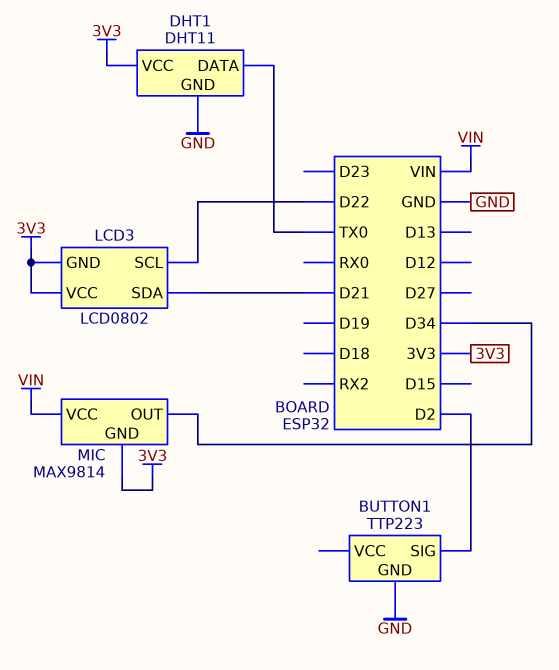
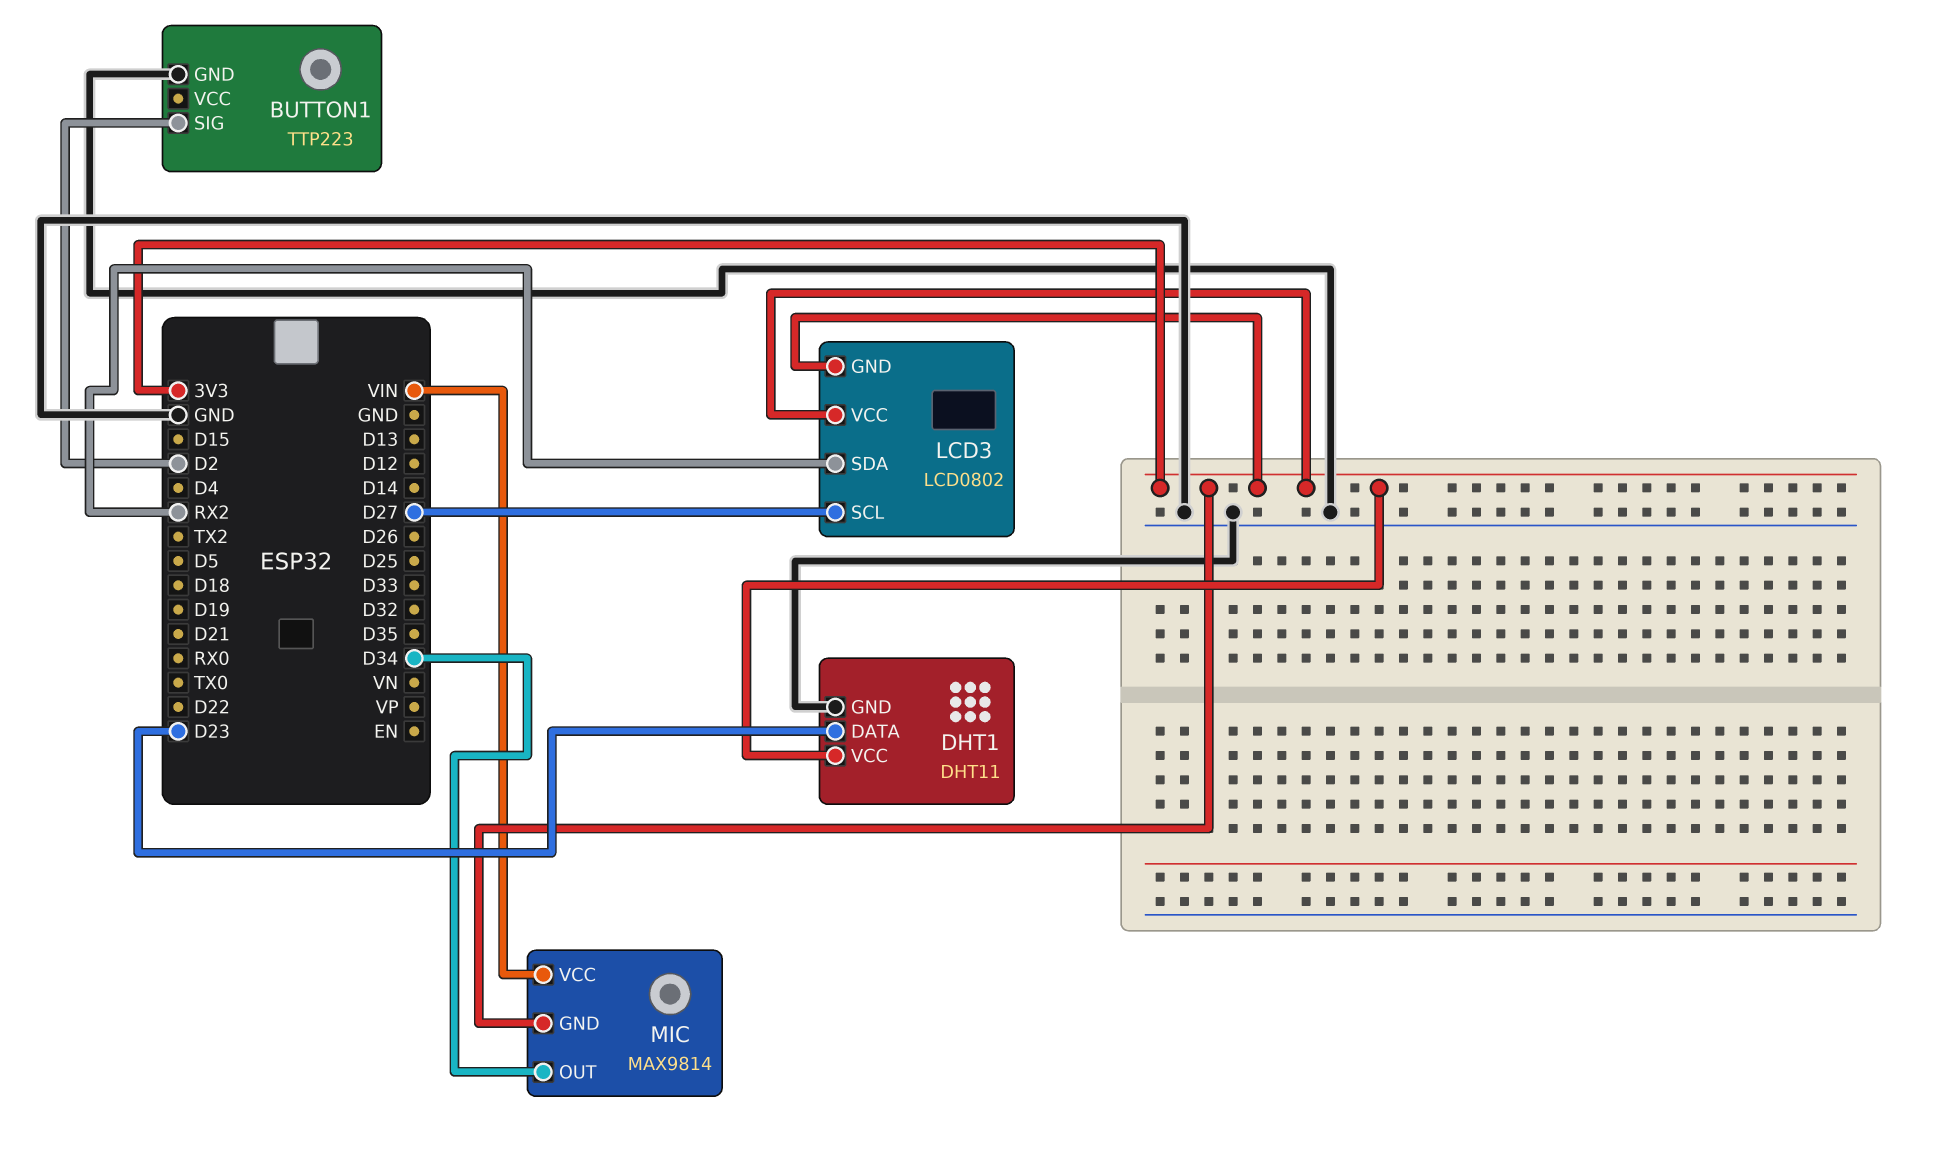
DHT1 pin DATA: TX0 -> D23
LCD3 pin SCL: D22 -> D27
LCD3 pin SDA: D21 -> RX2

